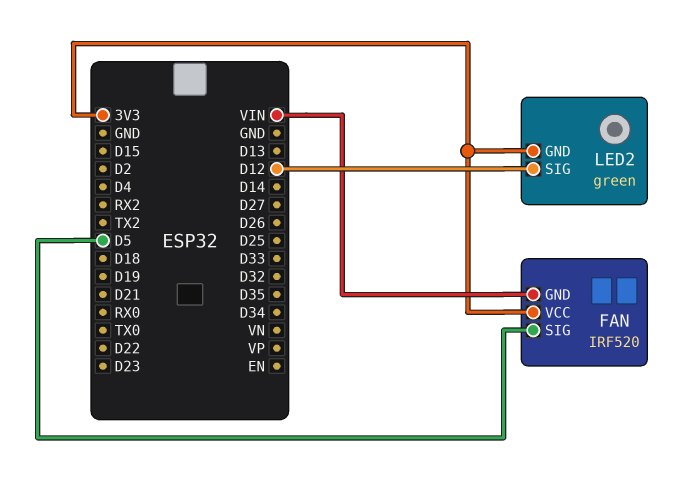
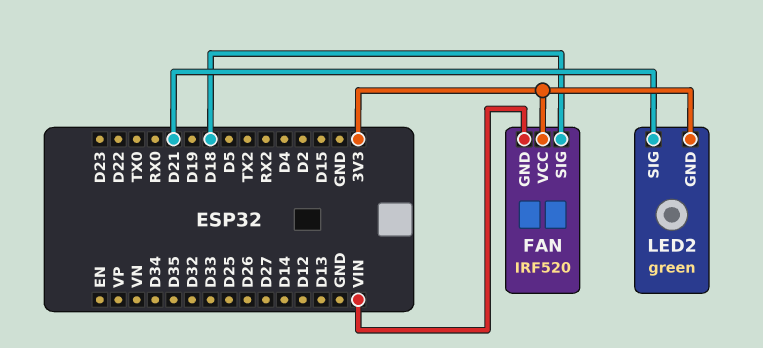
FAN pin SIG: D5 -> D18
LED2 pin SIG: D12 -> D21

